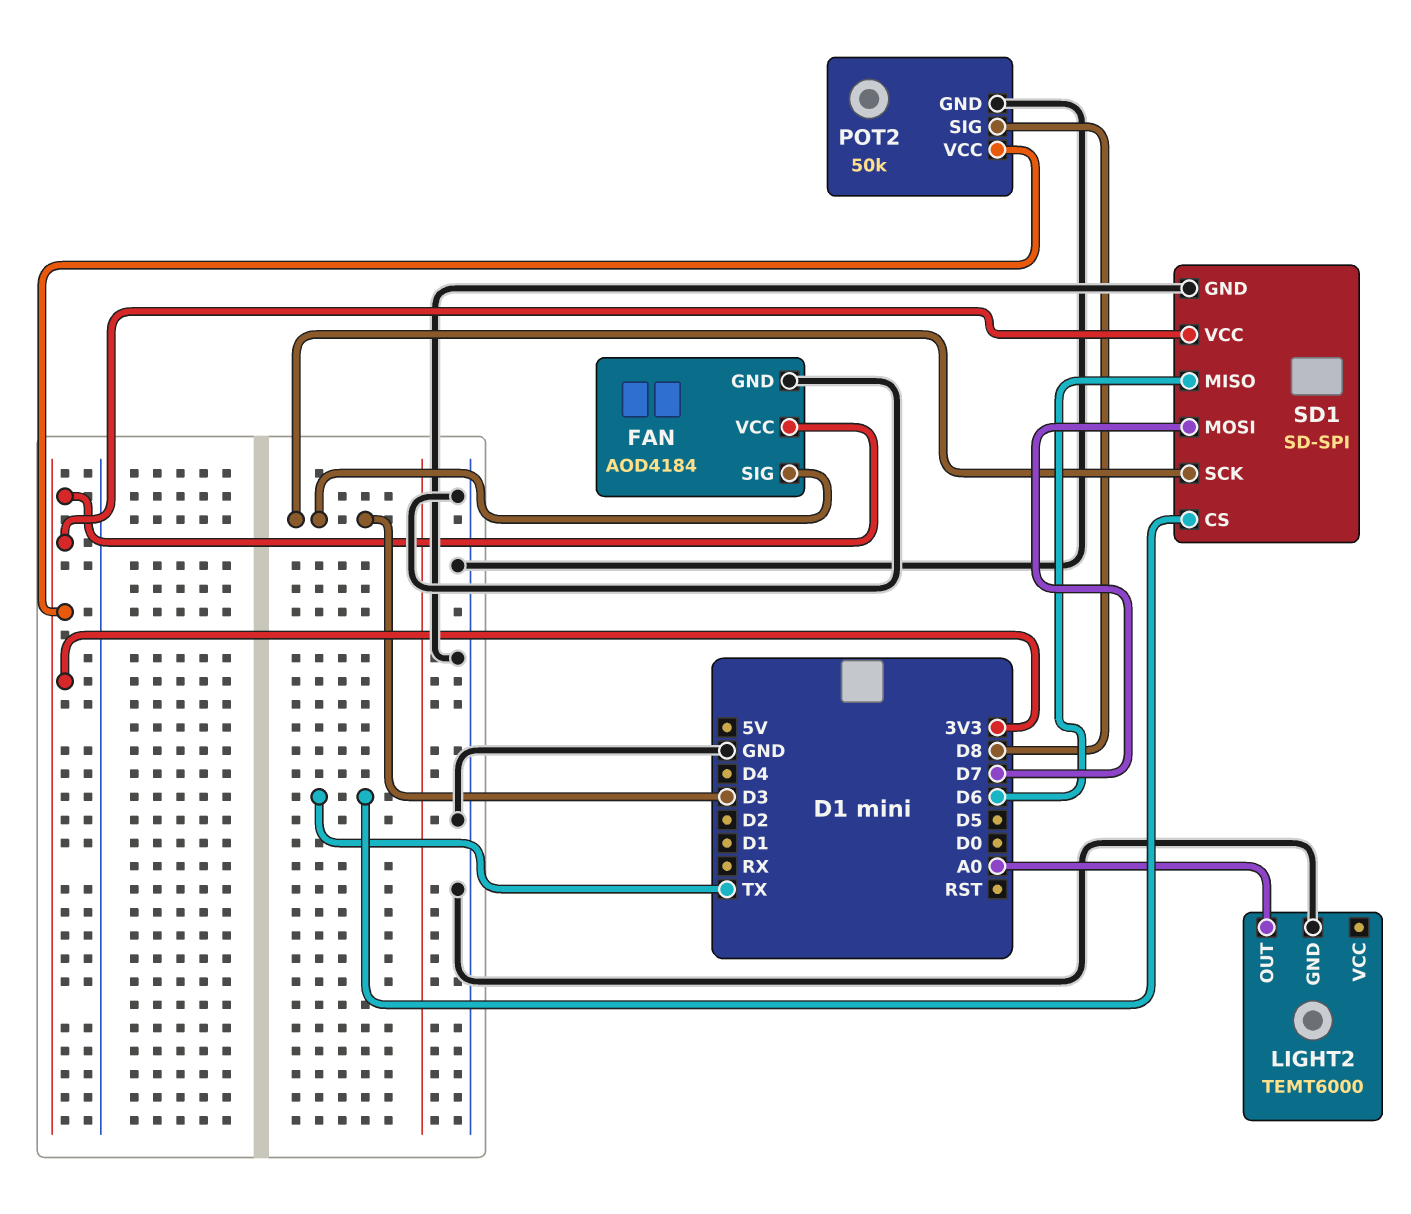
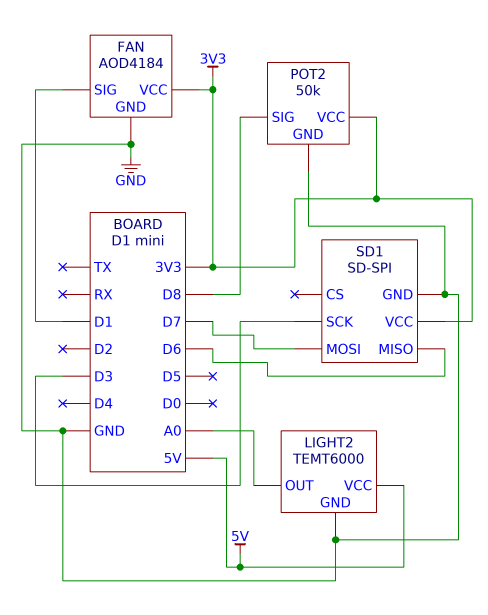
FAN pin SIG: D3 -> D1
LIGHT2 pin VCC: none -> 5V
SD1 pin CS: TX -> none

